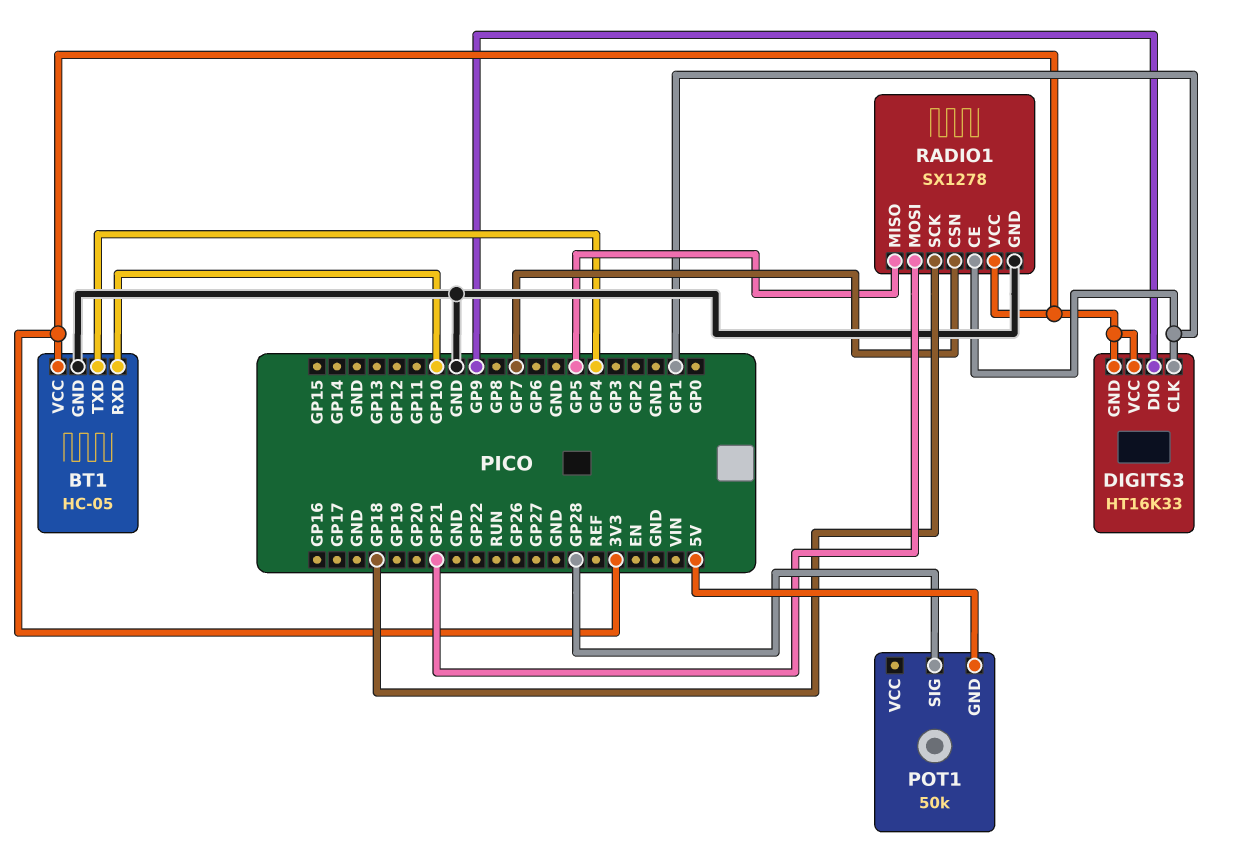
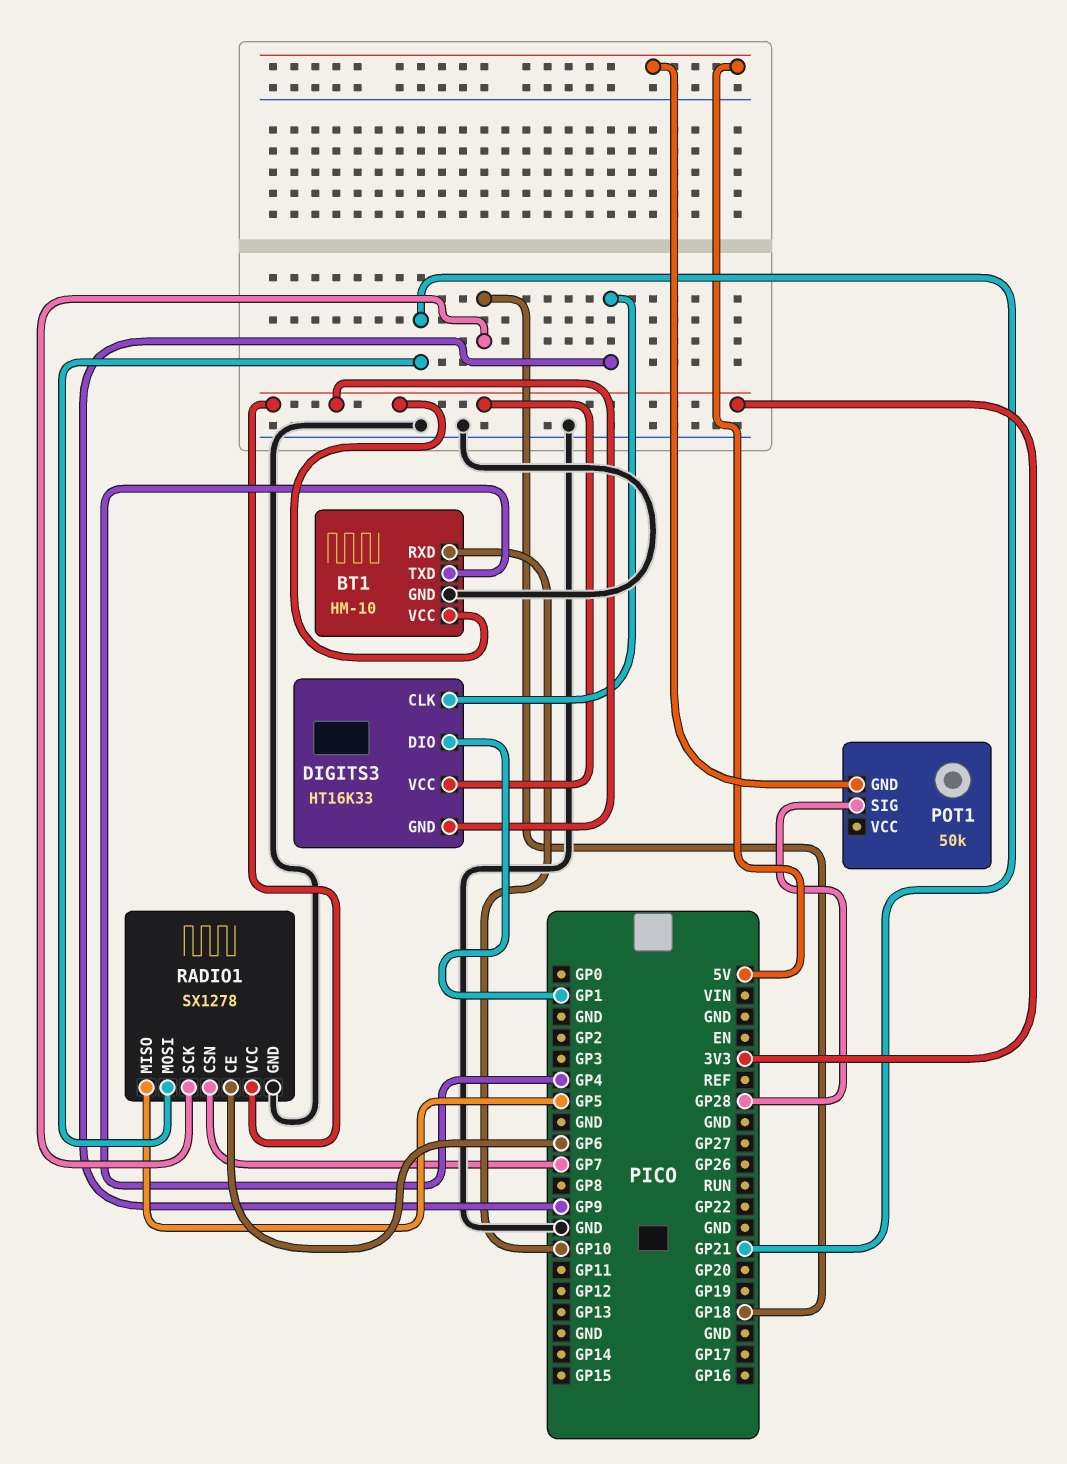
BT1: HC-05 -> HM-10
DIGITS3 pin CLK: GP1 -> GP9
DIGITS3 pin DIO: GP9 -> GP1
RADIO1 pin CE: GP1 -> GP6

